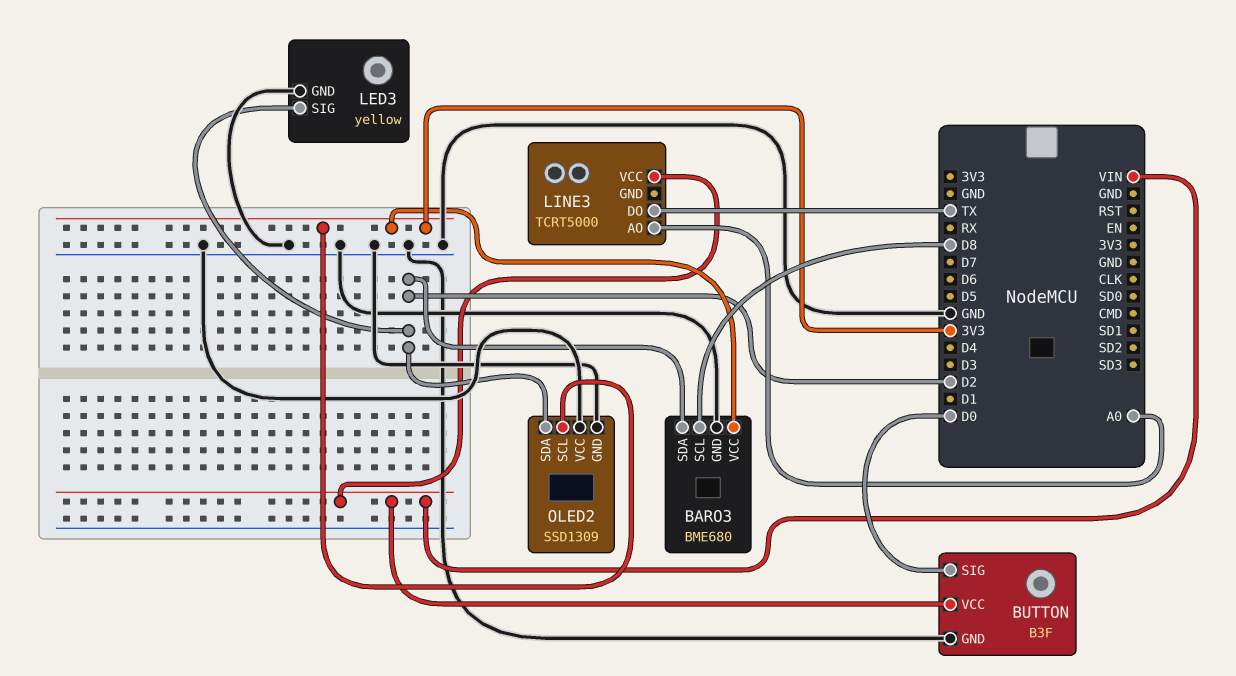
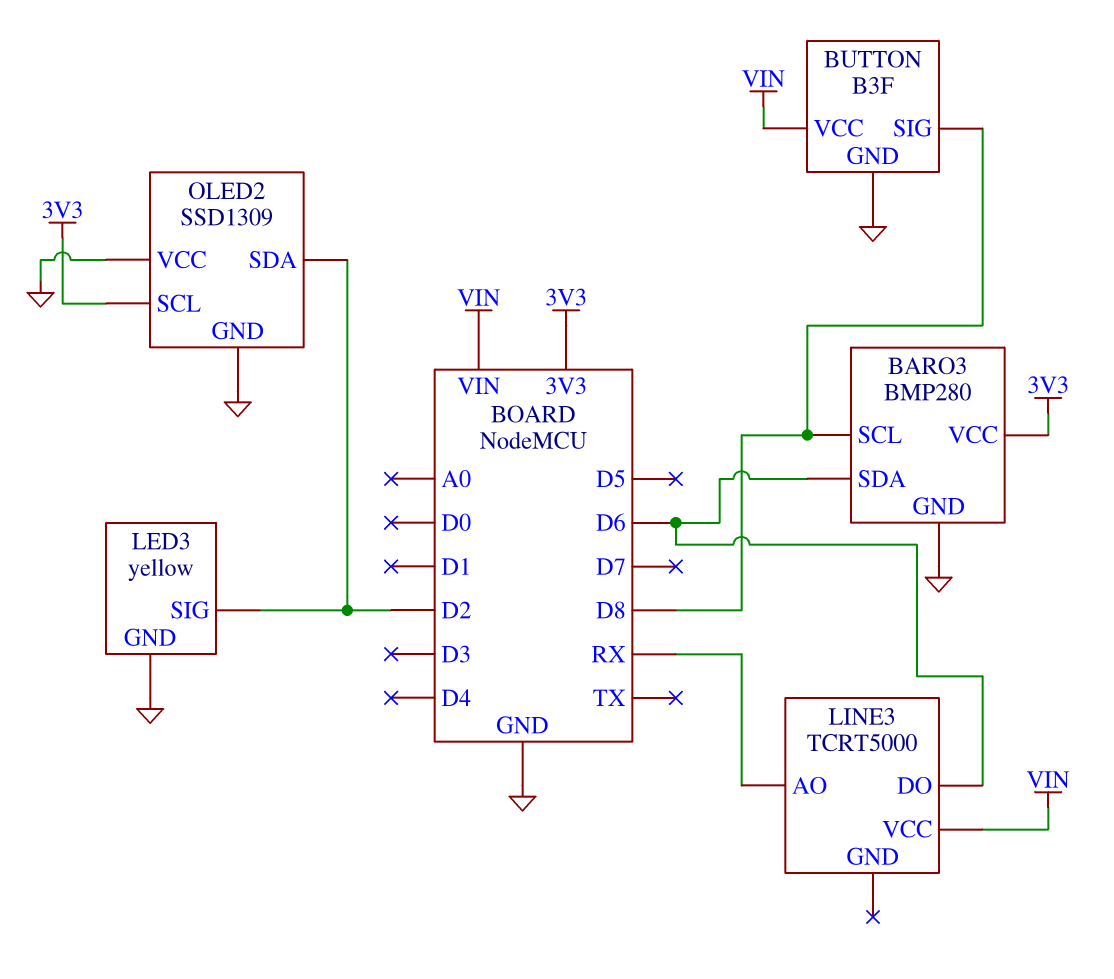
BARO3: BME680 -> BMP280
BARO3 pin SDA: D2 -> D6
BUTTON pin SIG: D0 -> D8
LINE3 pin AO: A0 -> RX
LINE3 pin DO: TX -> D6

